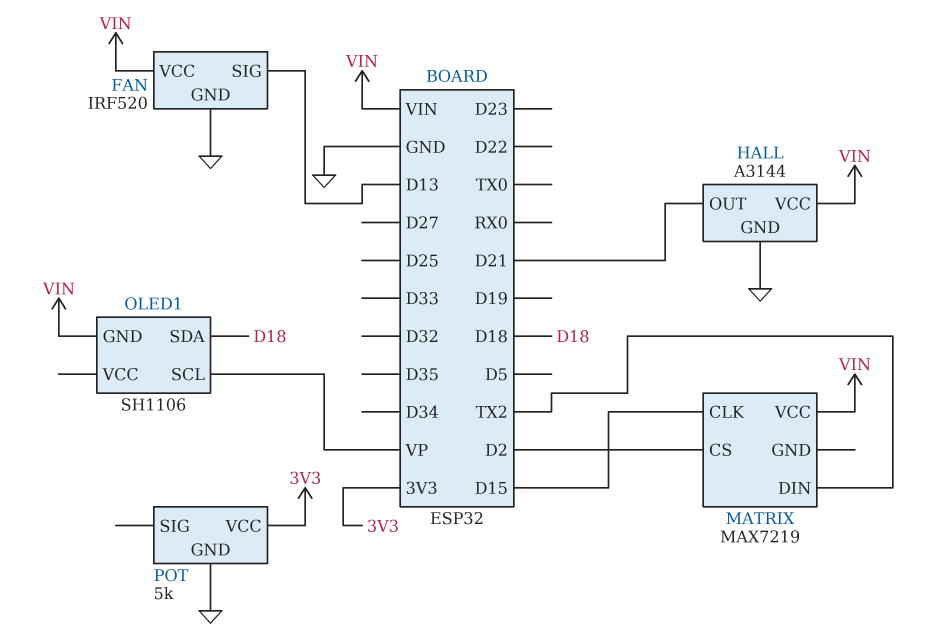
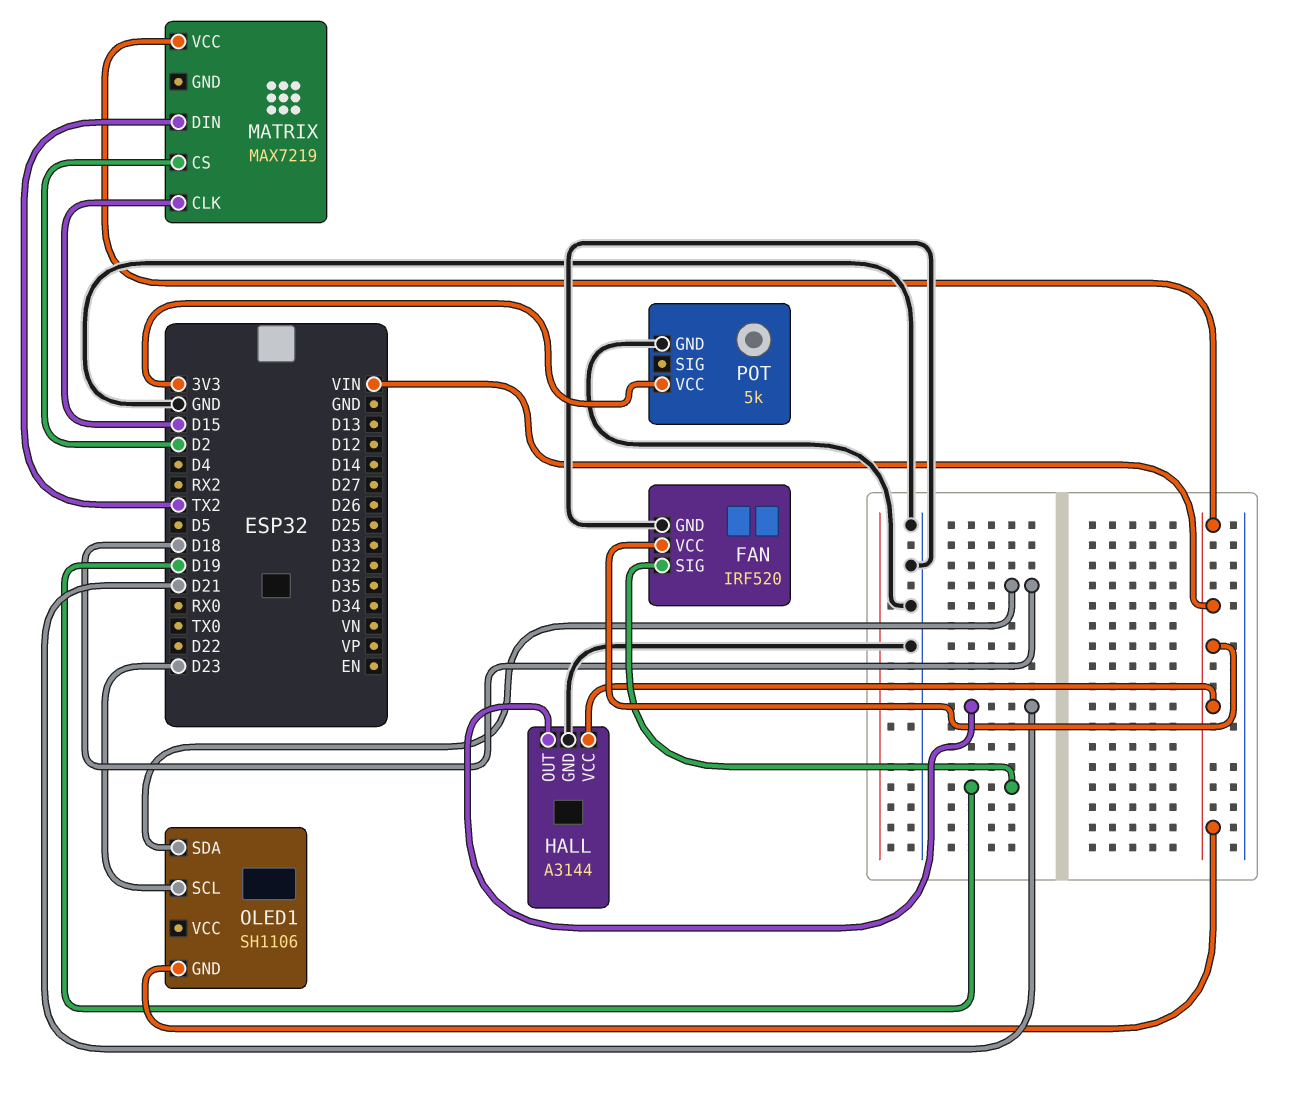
FAN pin SIG: D13 -> D19
OLED1 pin SCL: VP -> D23

